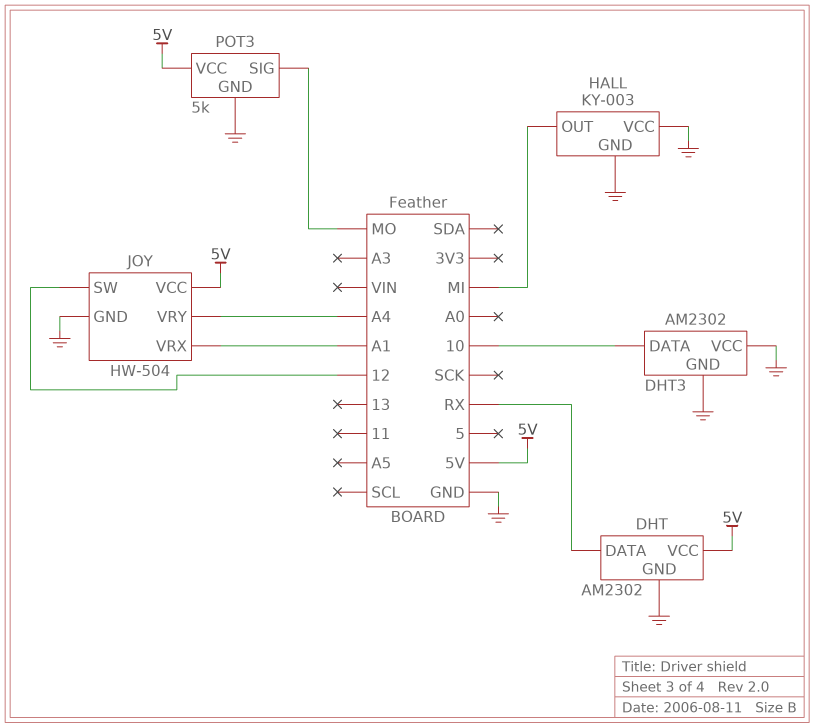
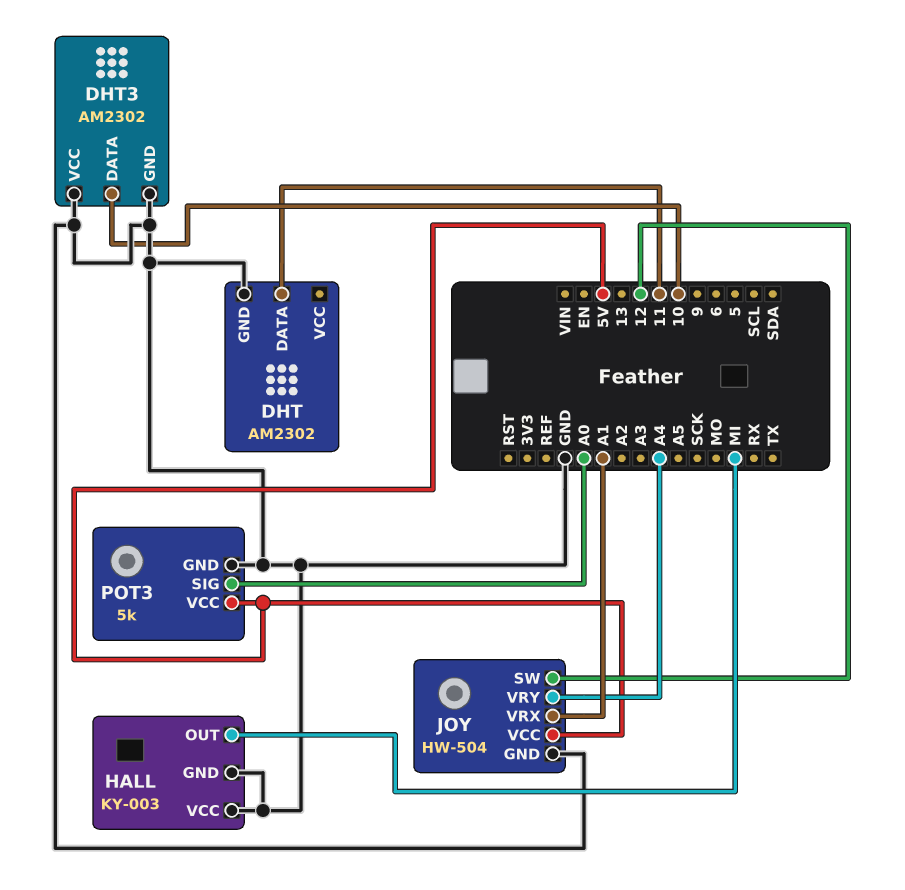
DHT pin DATA: RX -> 11
DHT pin VCC: 5V -> none
POT3 pin SIG: MO -> A0

